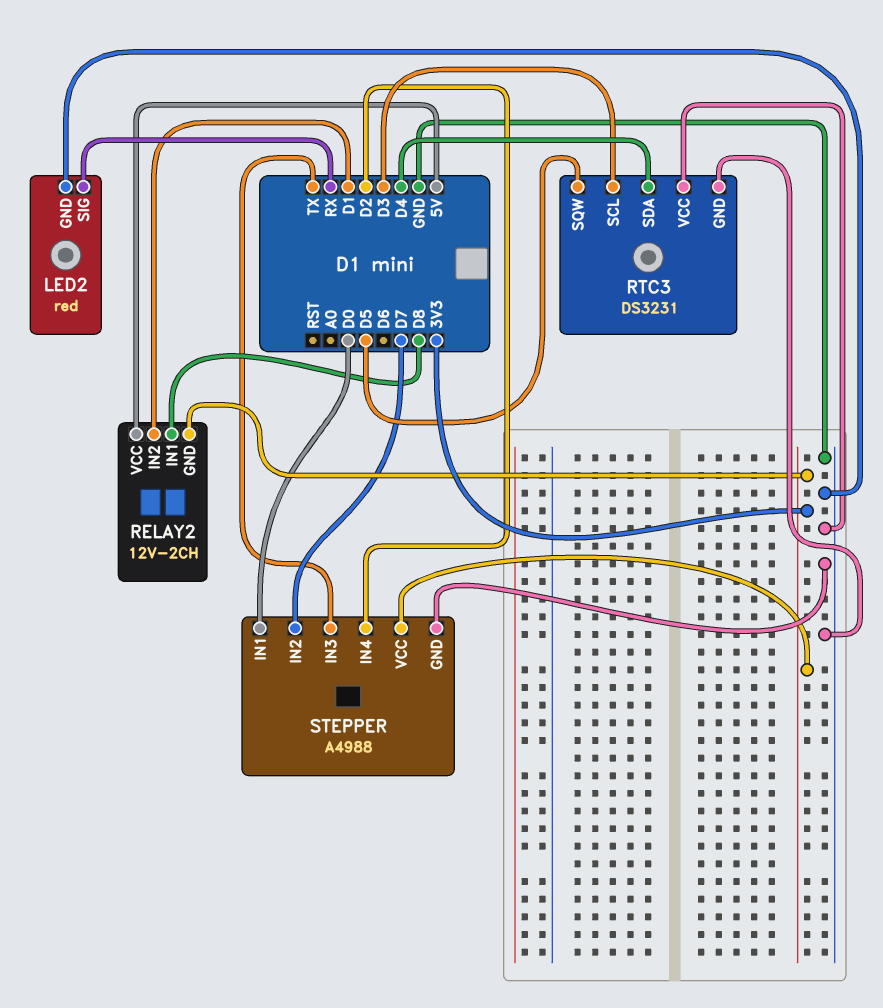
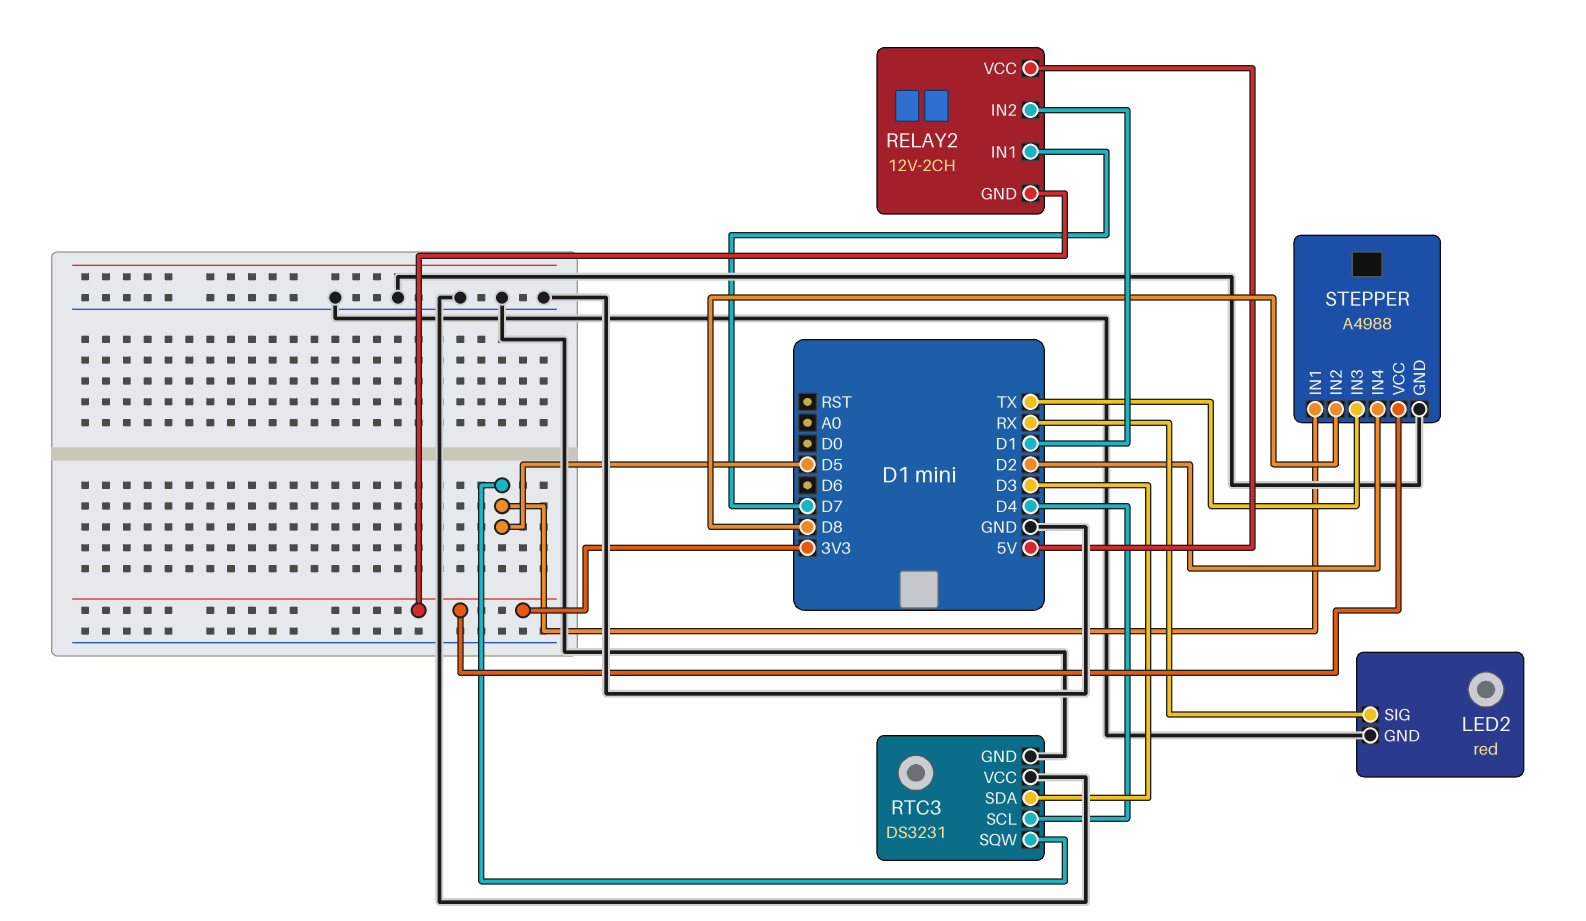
RELAY2 pin IN1: D8 -> D7
RTC3 pin SCL: D3 -> D4
RTC3 pin SDA: D4 -> D3
STEPPER pin IN1: D0 -> D5
STEPPER pin IN2: D7 -> D8

